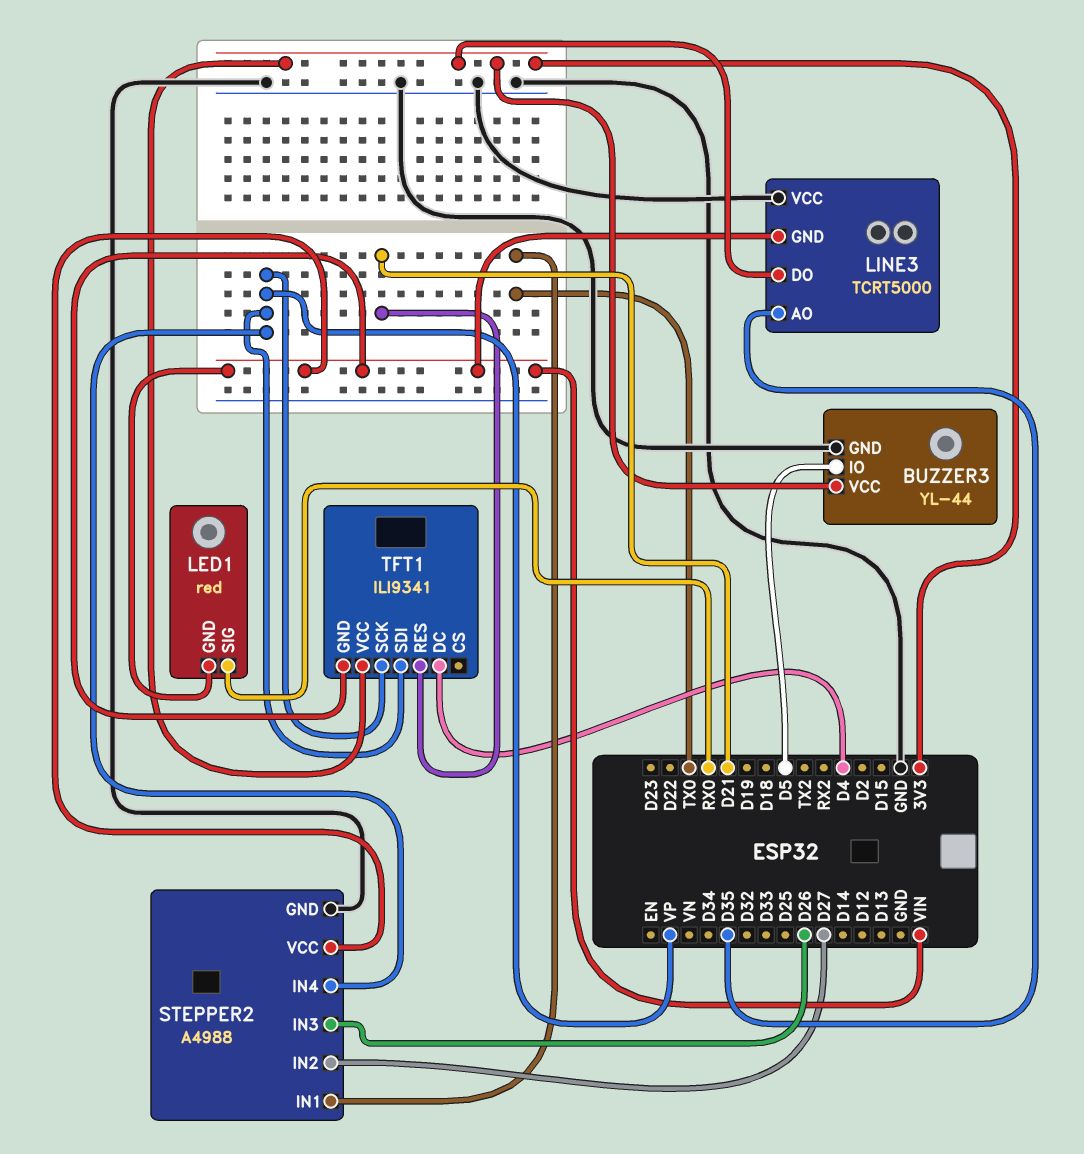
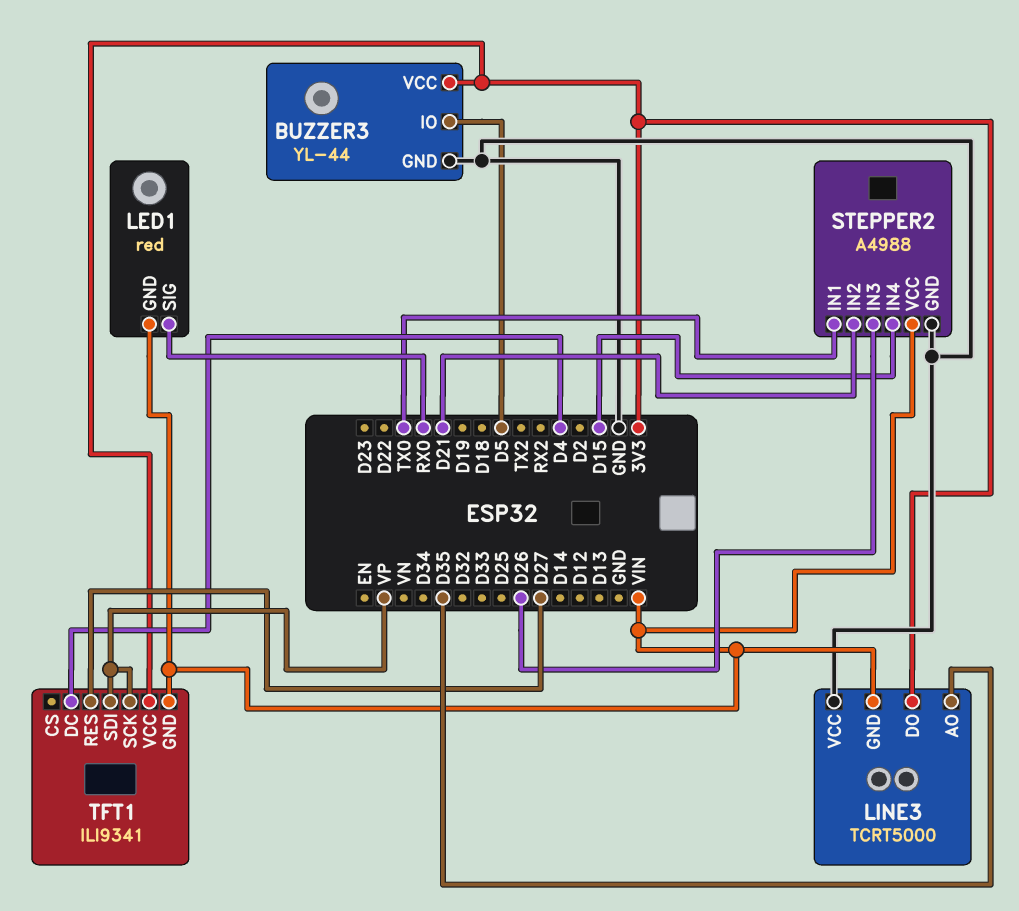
STEPPER2 pin IN2: D27 -> D21
STEPPER2 pin IN4: VP -> D15
TFT1 pin RES: D21 -> D27

